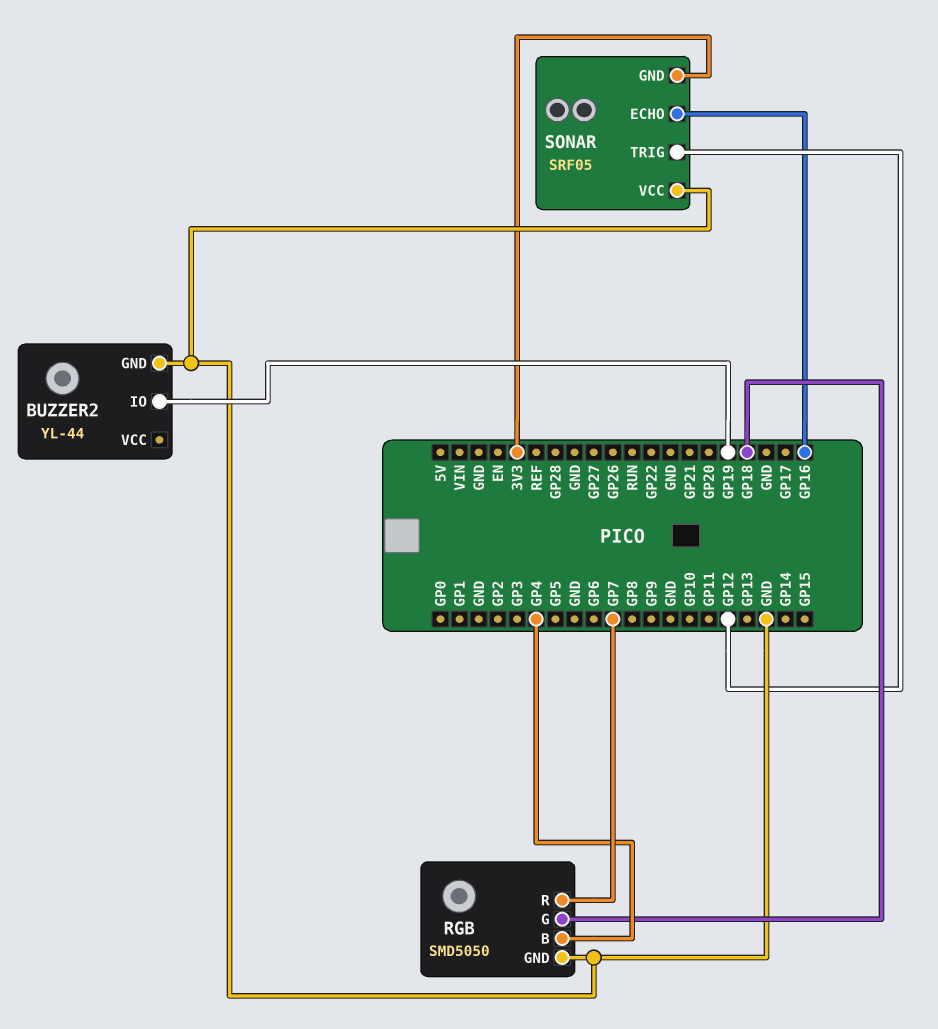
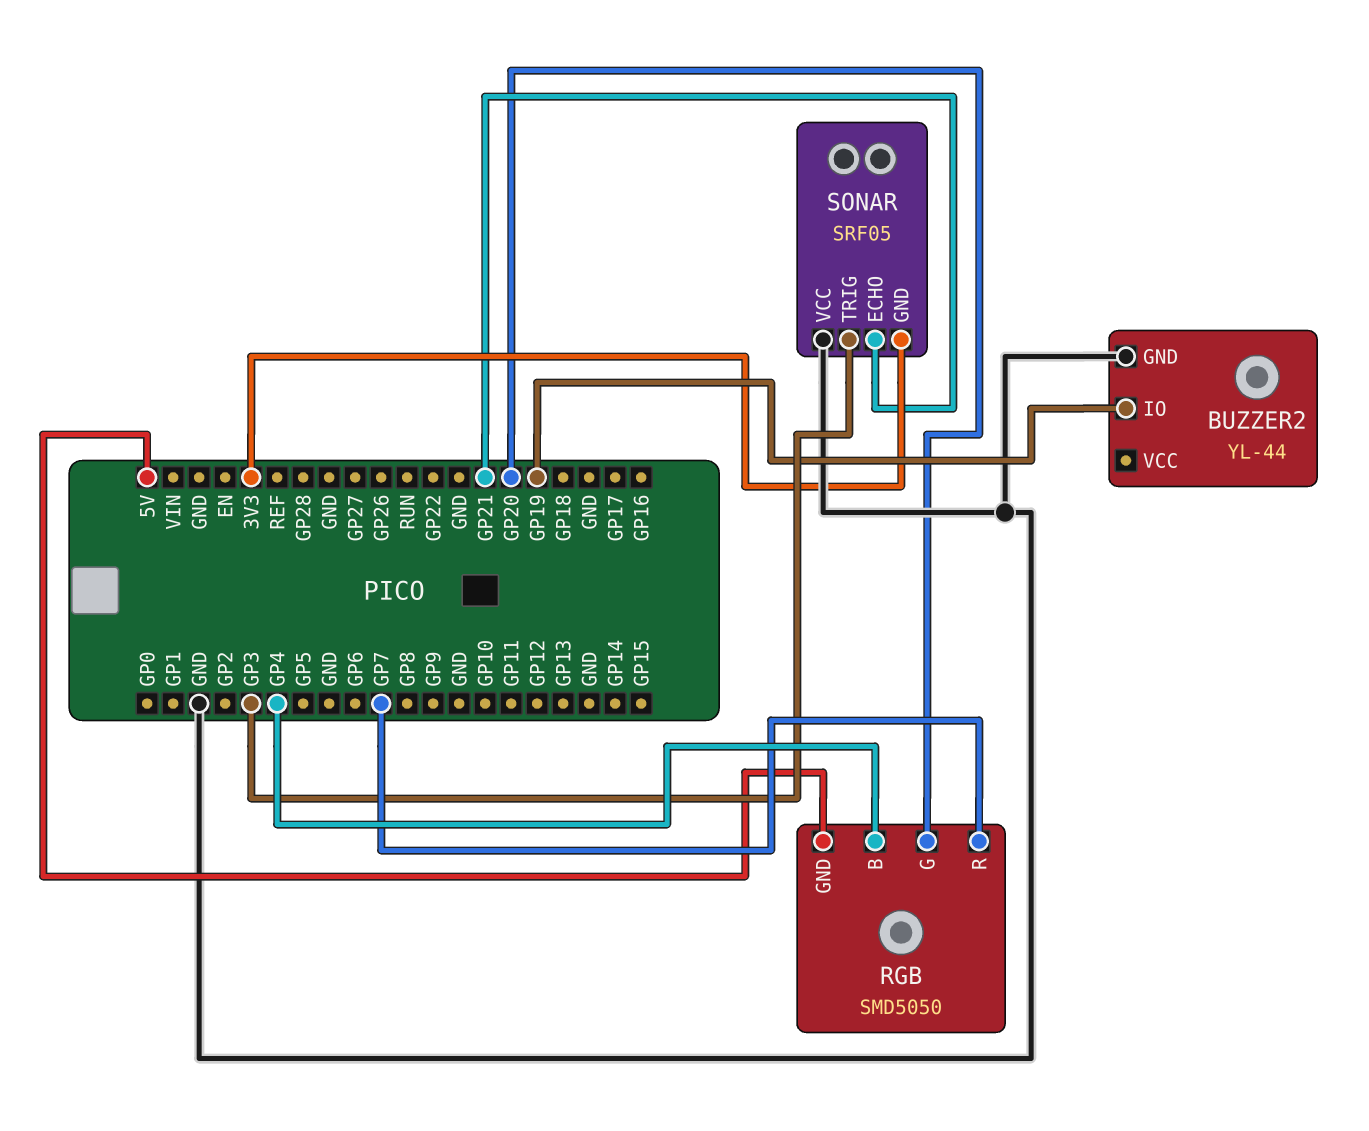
RGB pin G: GP18 -> GP20
RGB pin GND: GND -> 5V
SONAR pin ECHO: GP16 -> GP21
SONAR pin TRIG: GP12 -> GP3

